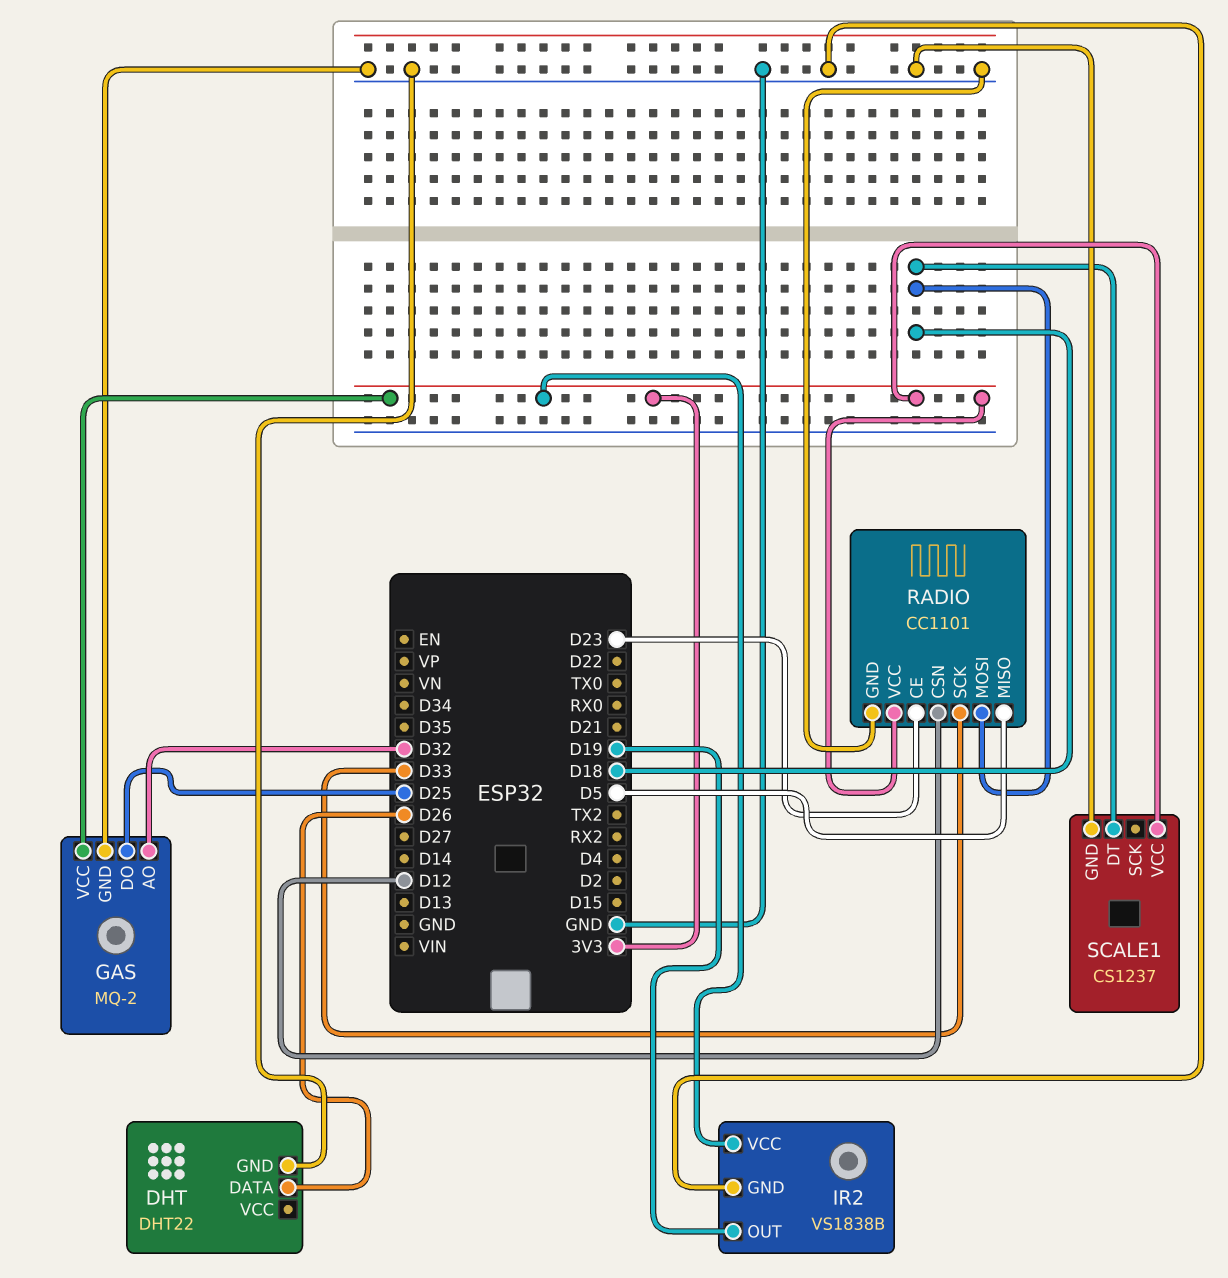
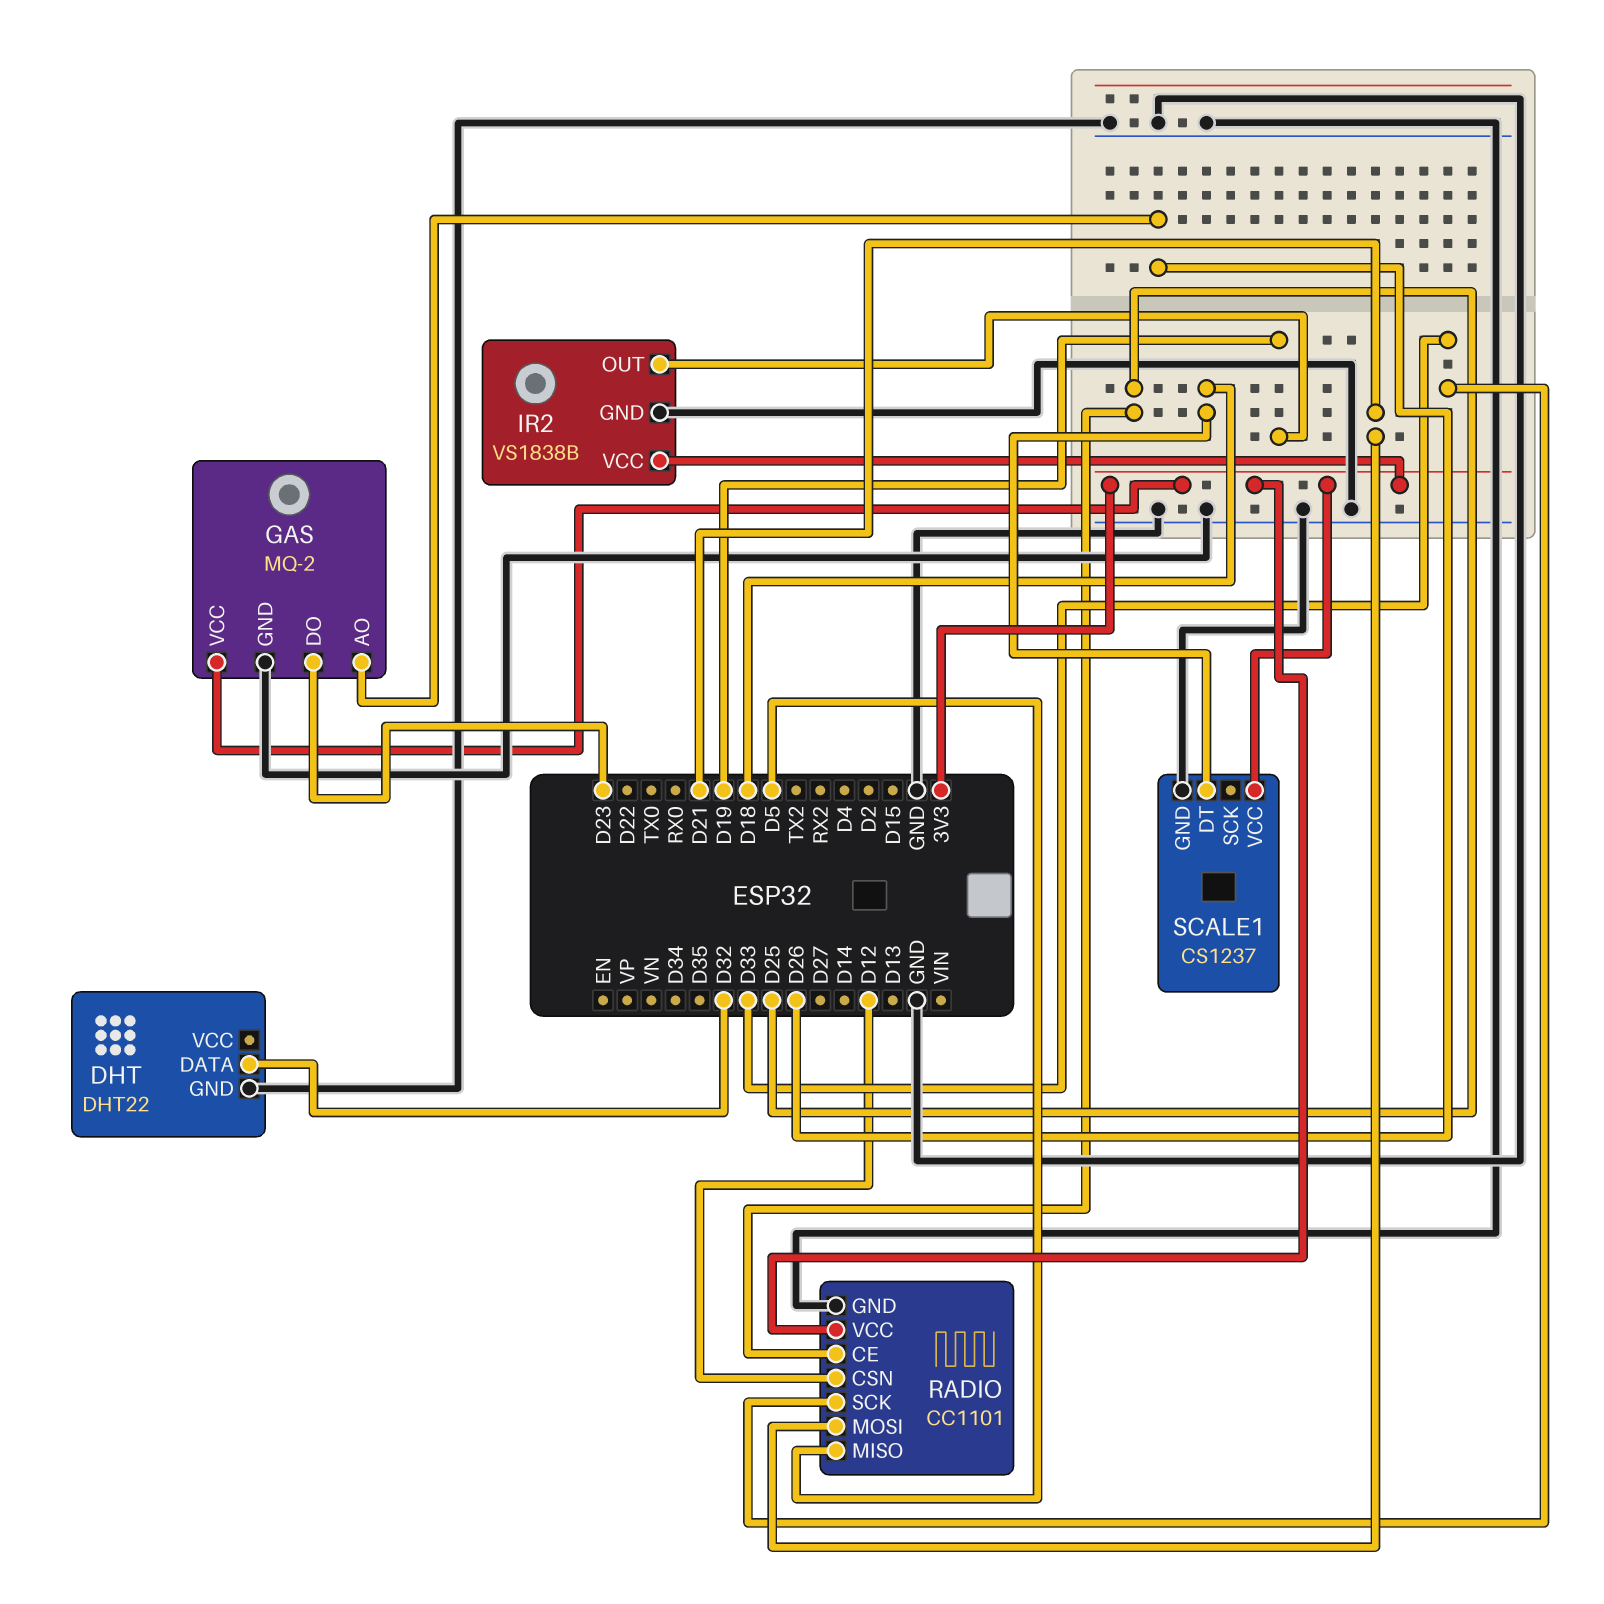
DHT pin DATA: D26 -> D32
GAS pin AO: D32 -> D26
GAS pin DO: D25 -> D23
RADIO pin CE: D23 -> D25
RADIO pin MOSI: D18 -> D21

